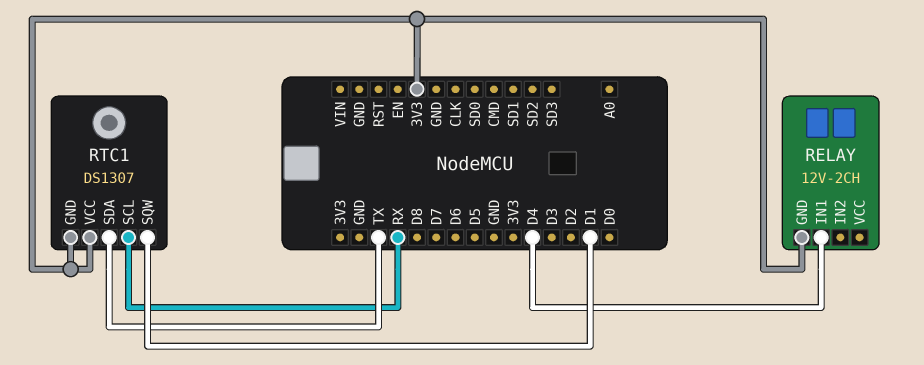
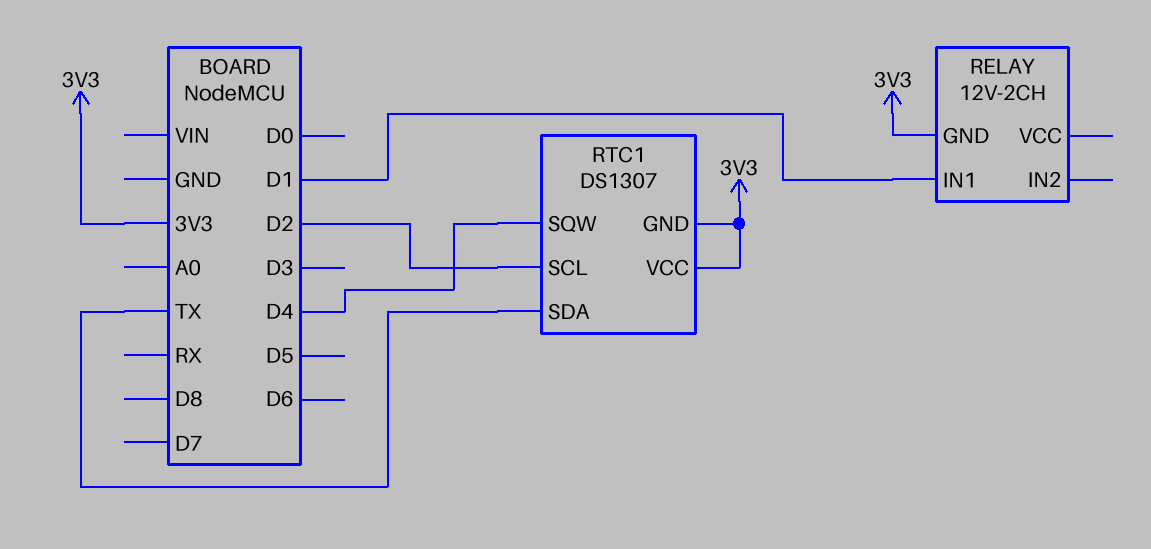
RELAY pin IN1: D4 -> D1
RTC1 pin SCL: RX -> D2
RTC1 pin SQW: D1 -> D4

